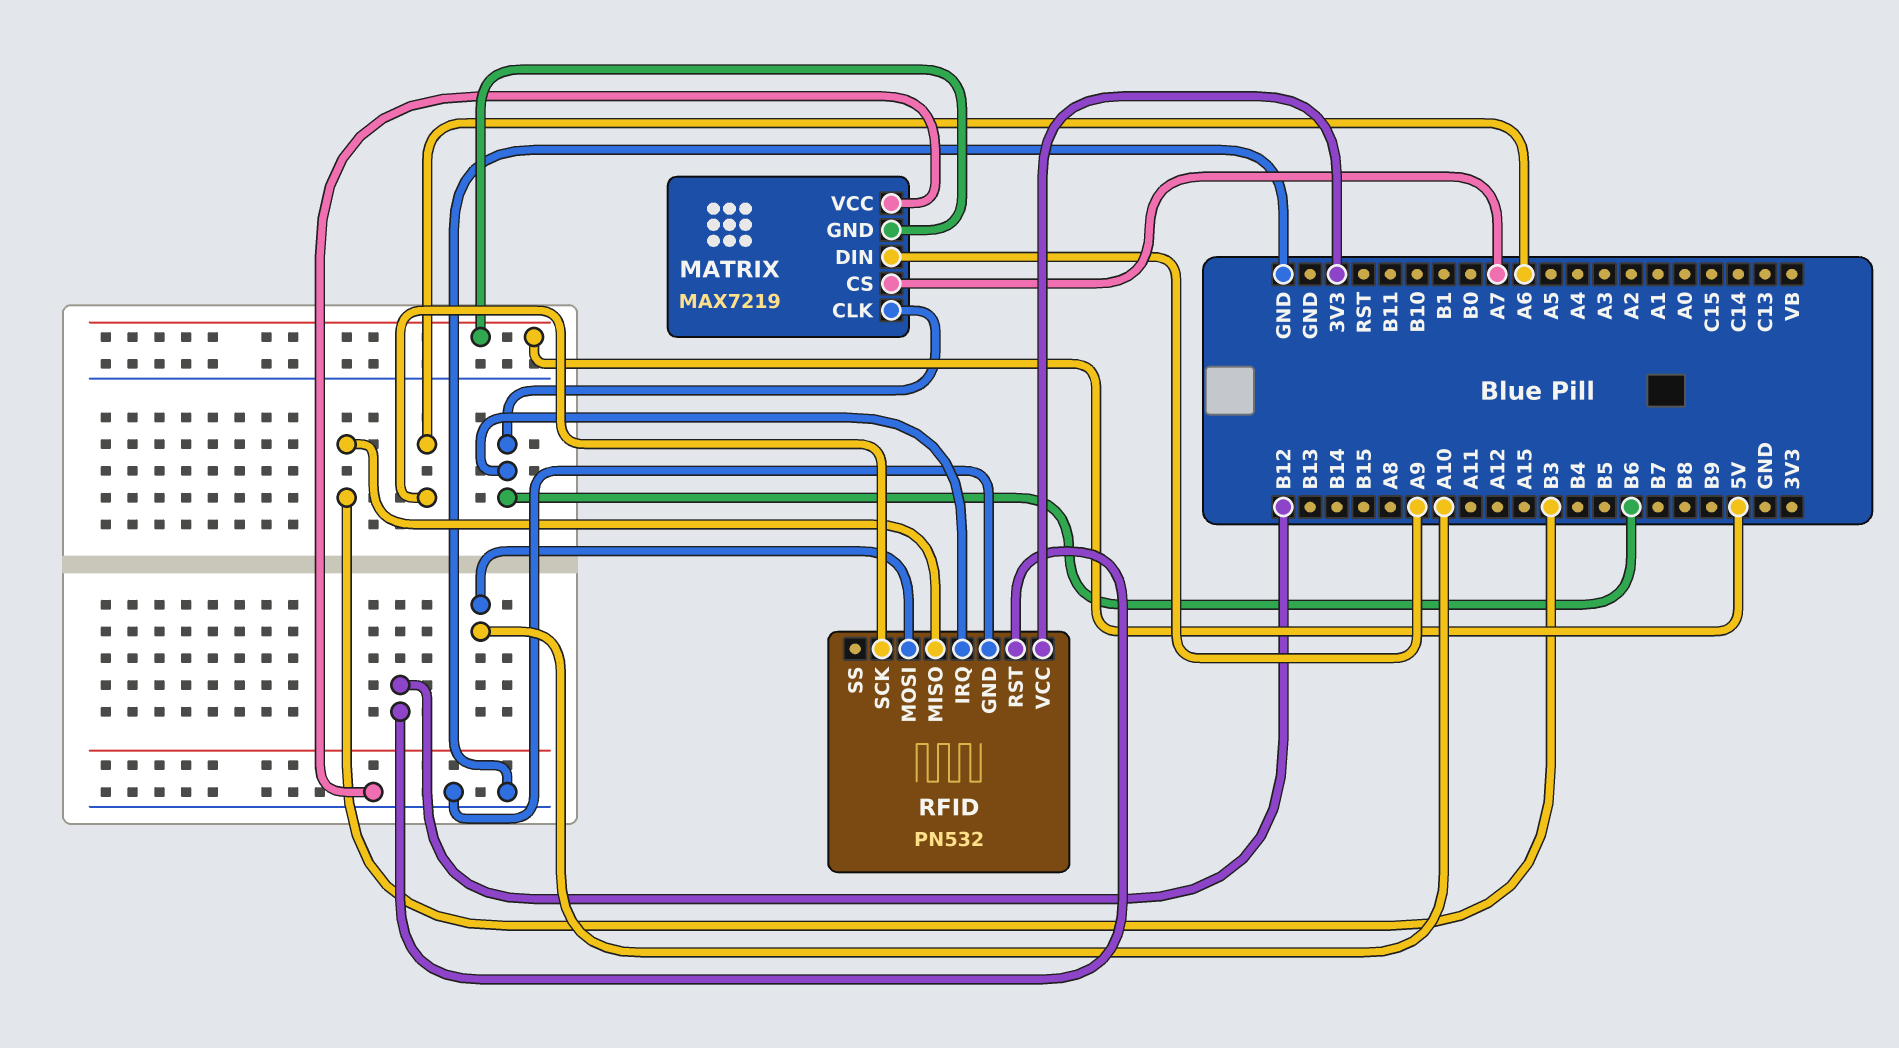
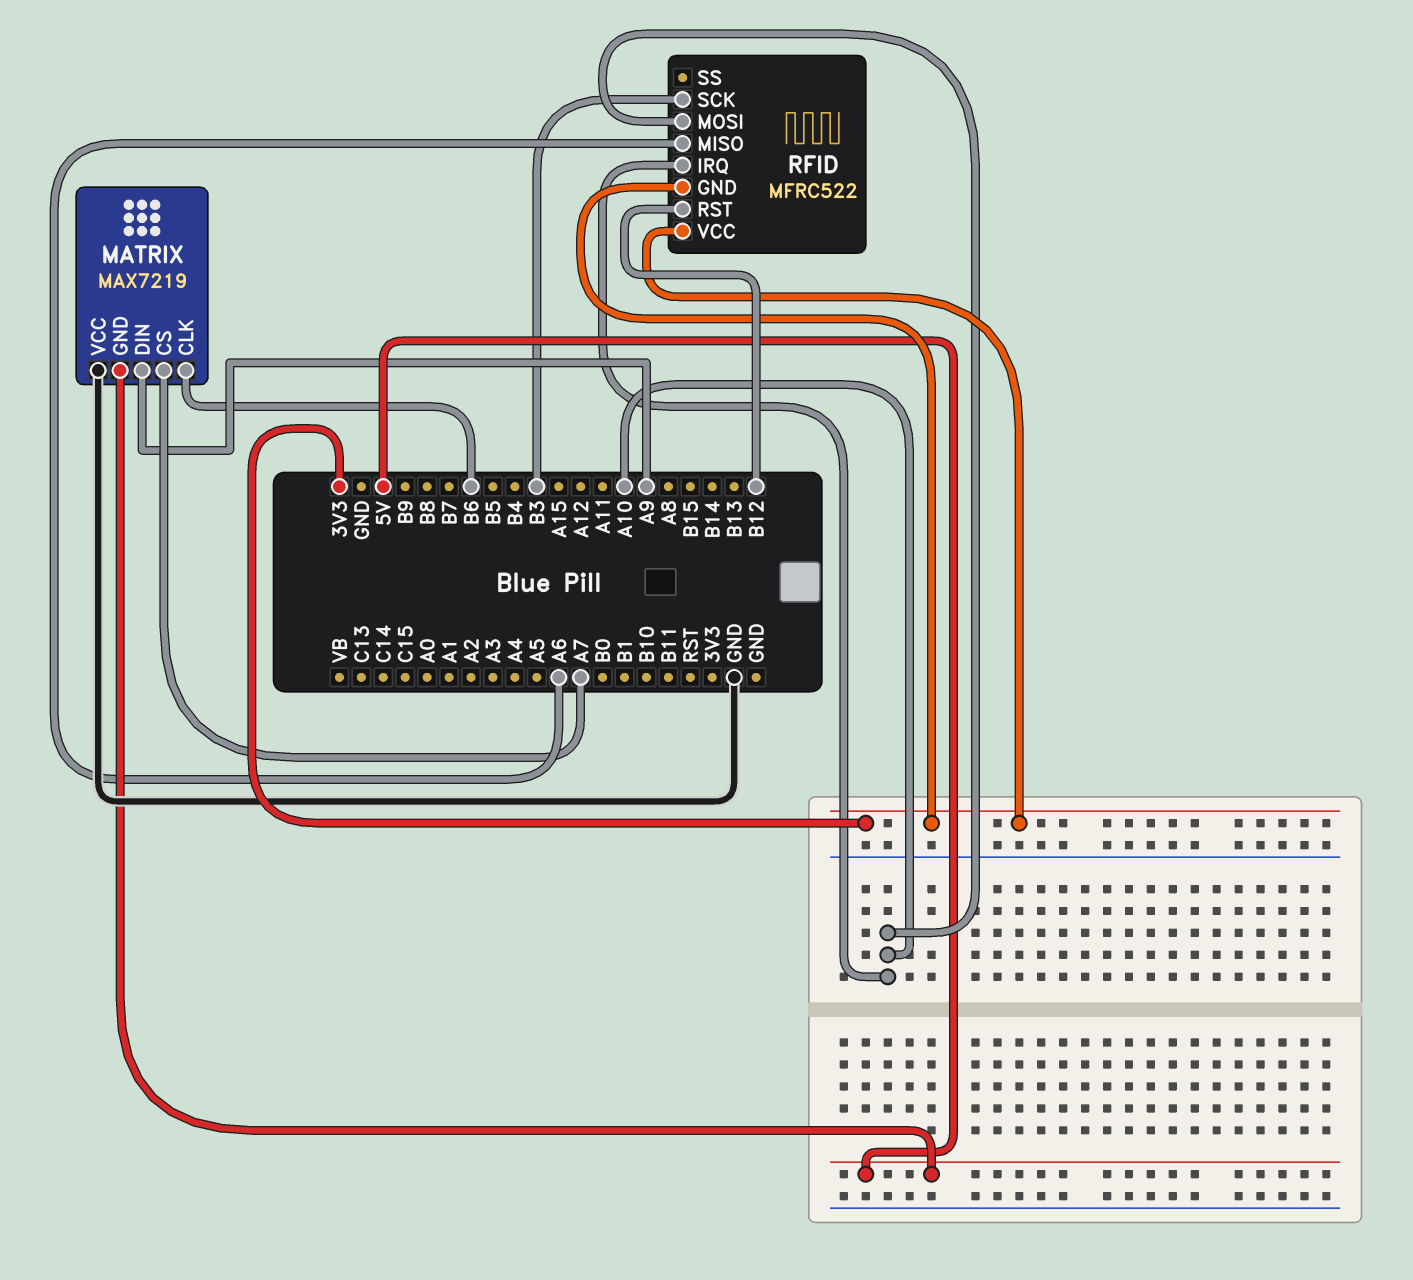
RFID: PN532 -> MFRC522
RFID pin GND: GND -> 3V3
RFID pin IRQ: B6 -> A10
RFID pin MISO: B3 -> A6
RFID pin SCK: A6 -> B3

